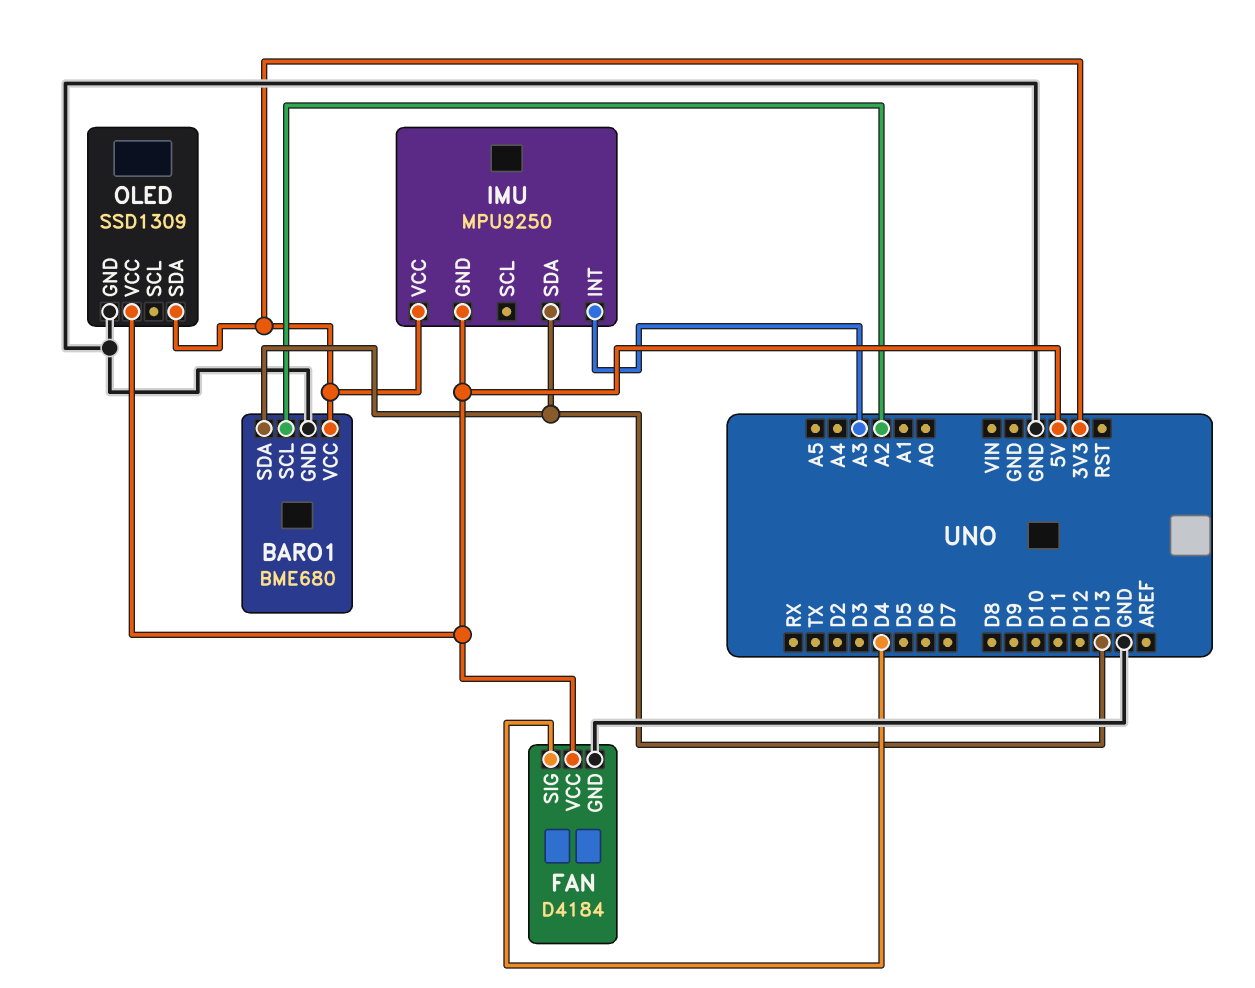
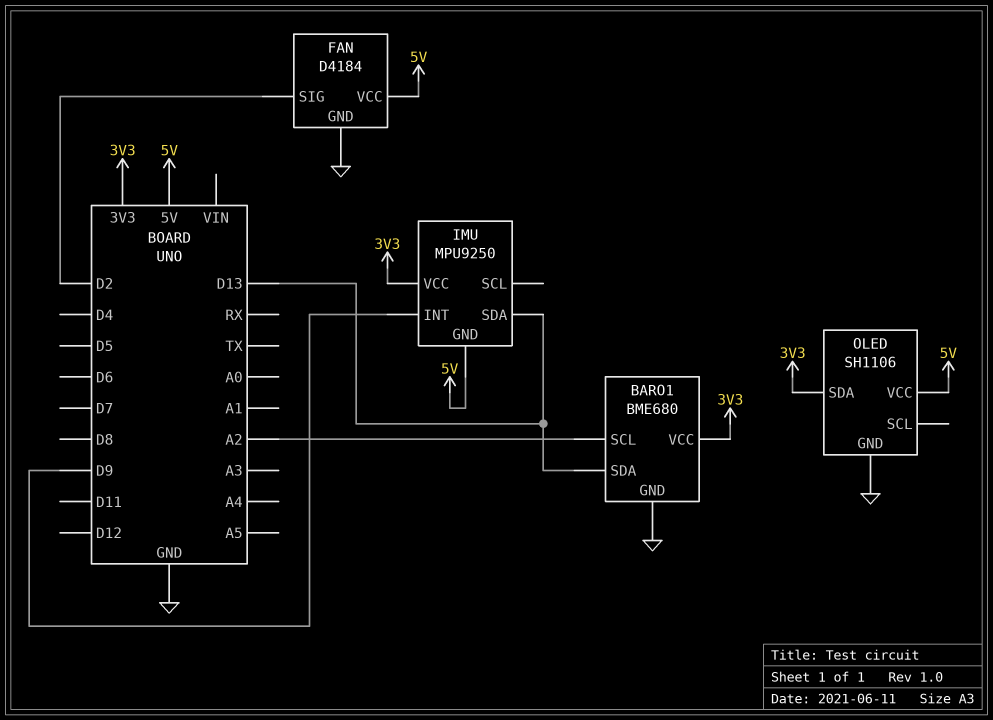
FAN pin SIG: D4 -> D2
IMU pin INT: A3 -> D9
OLED: SSD1309 -> SH1106

